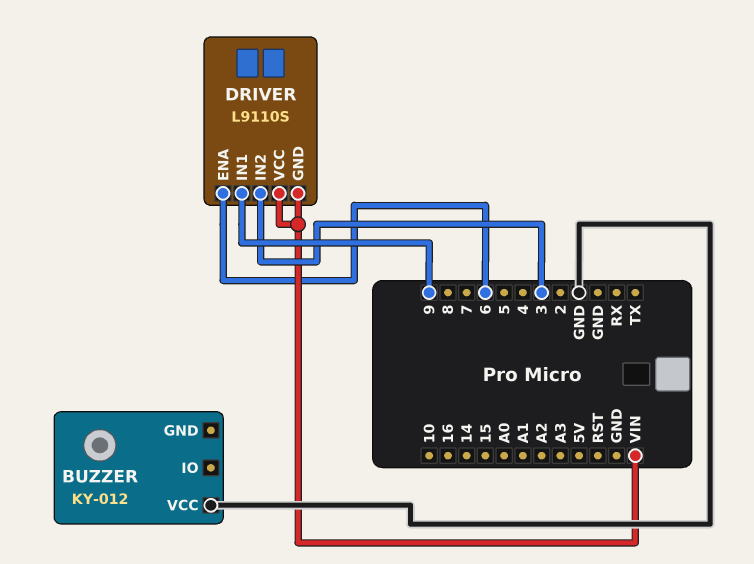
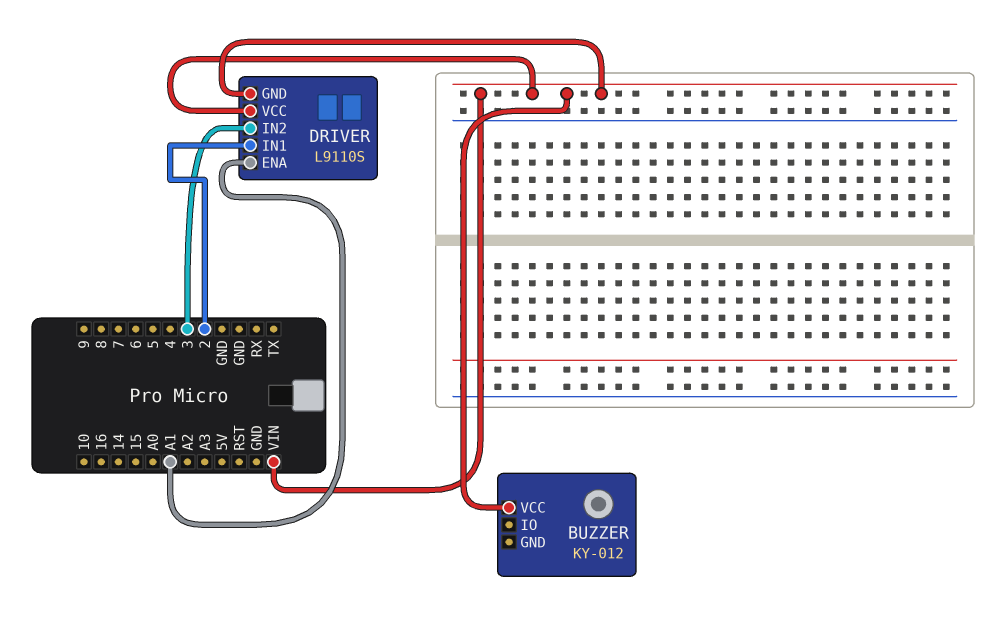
BUZZER pin VCC: GND -> VIN
DRIVER pin ENA: 6 -> A1
DRIVER pin IN1: 9 -> 2

